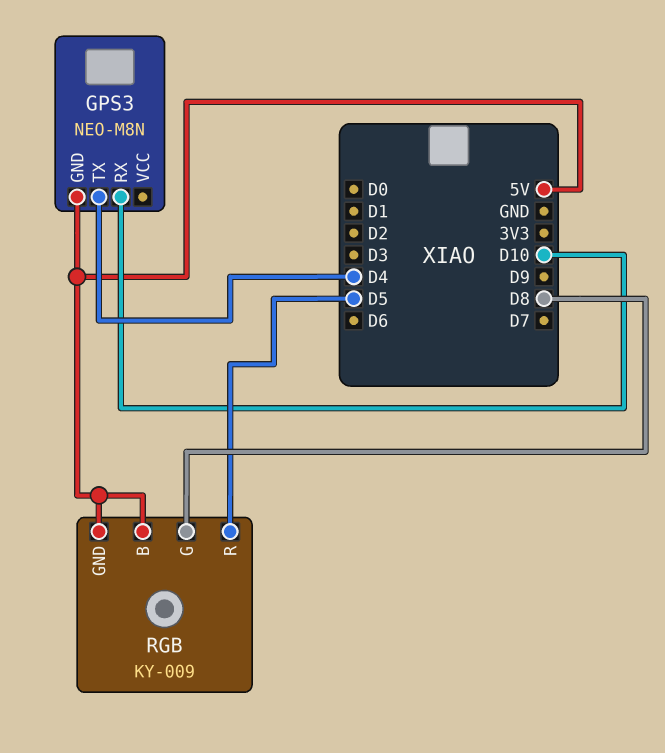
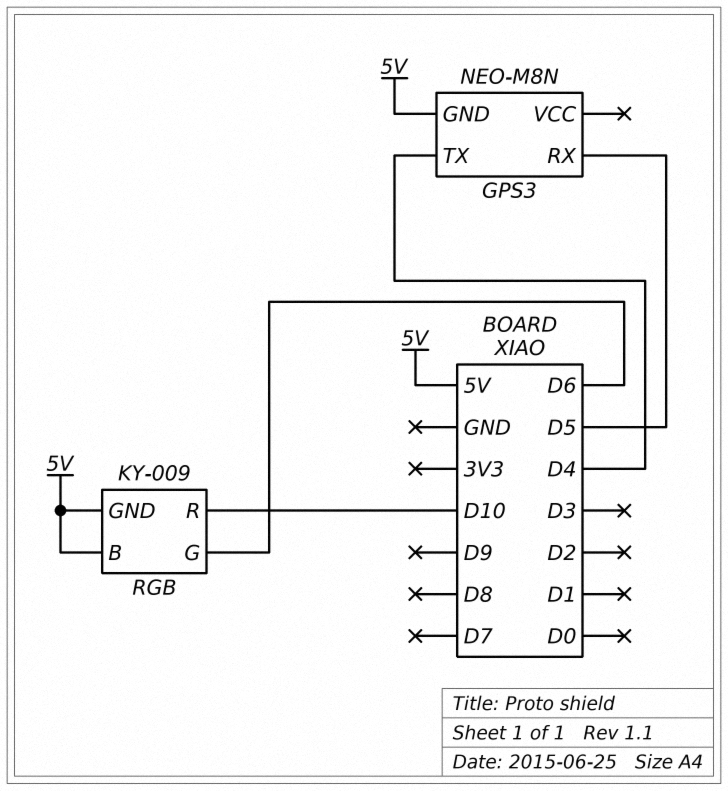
GPS3 pin RX: D10 -> D5
RGB pin G: D8 -> D6
RGB pin R: D5 -> D10

